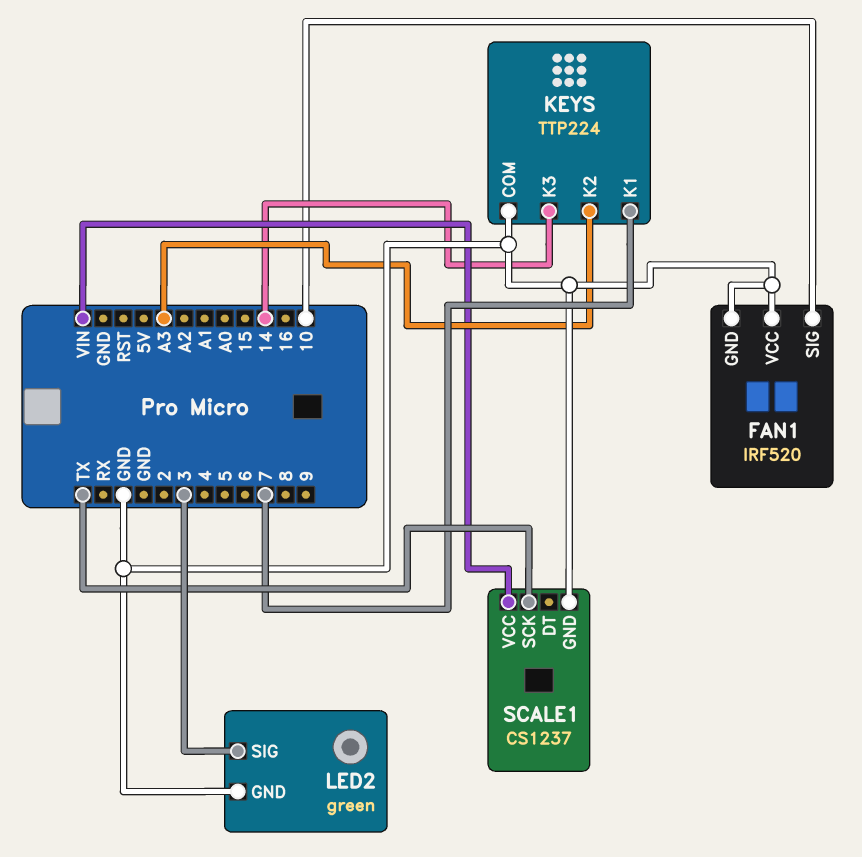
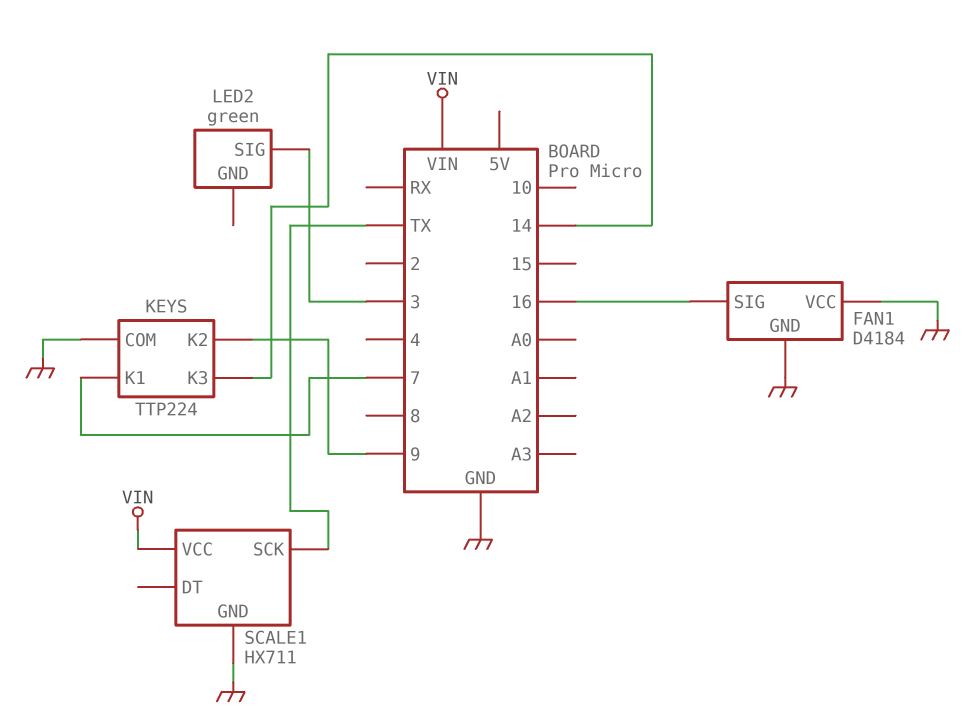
FAN1: IRF520 -> D4184
FAN1 pin SIG: 10 -> 16
KEYS pin K2: A3 -> 9
LED2 pin GND: GND -> none
SCALE1: CS1237 -> HX711

